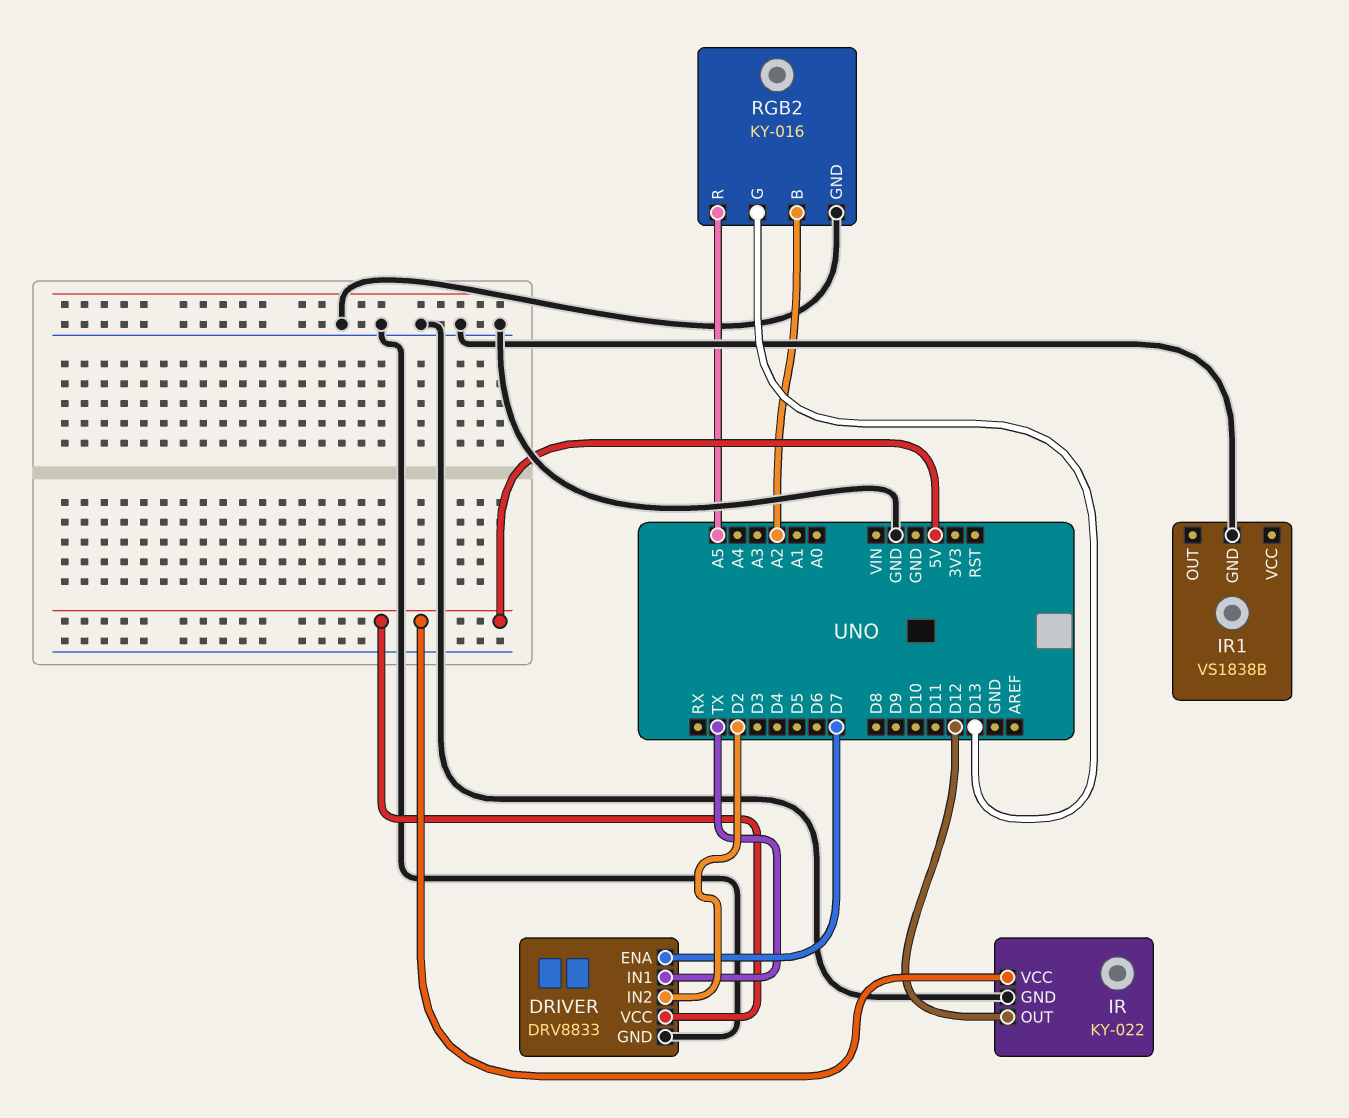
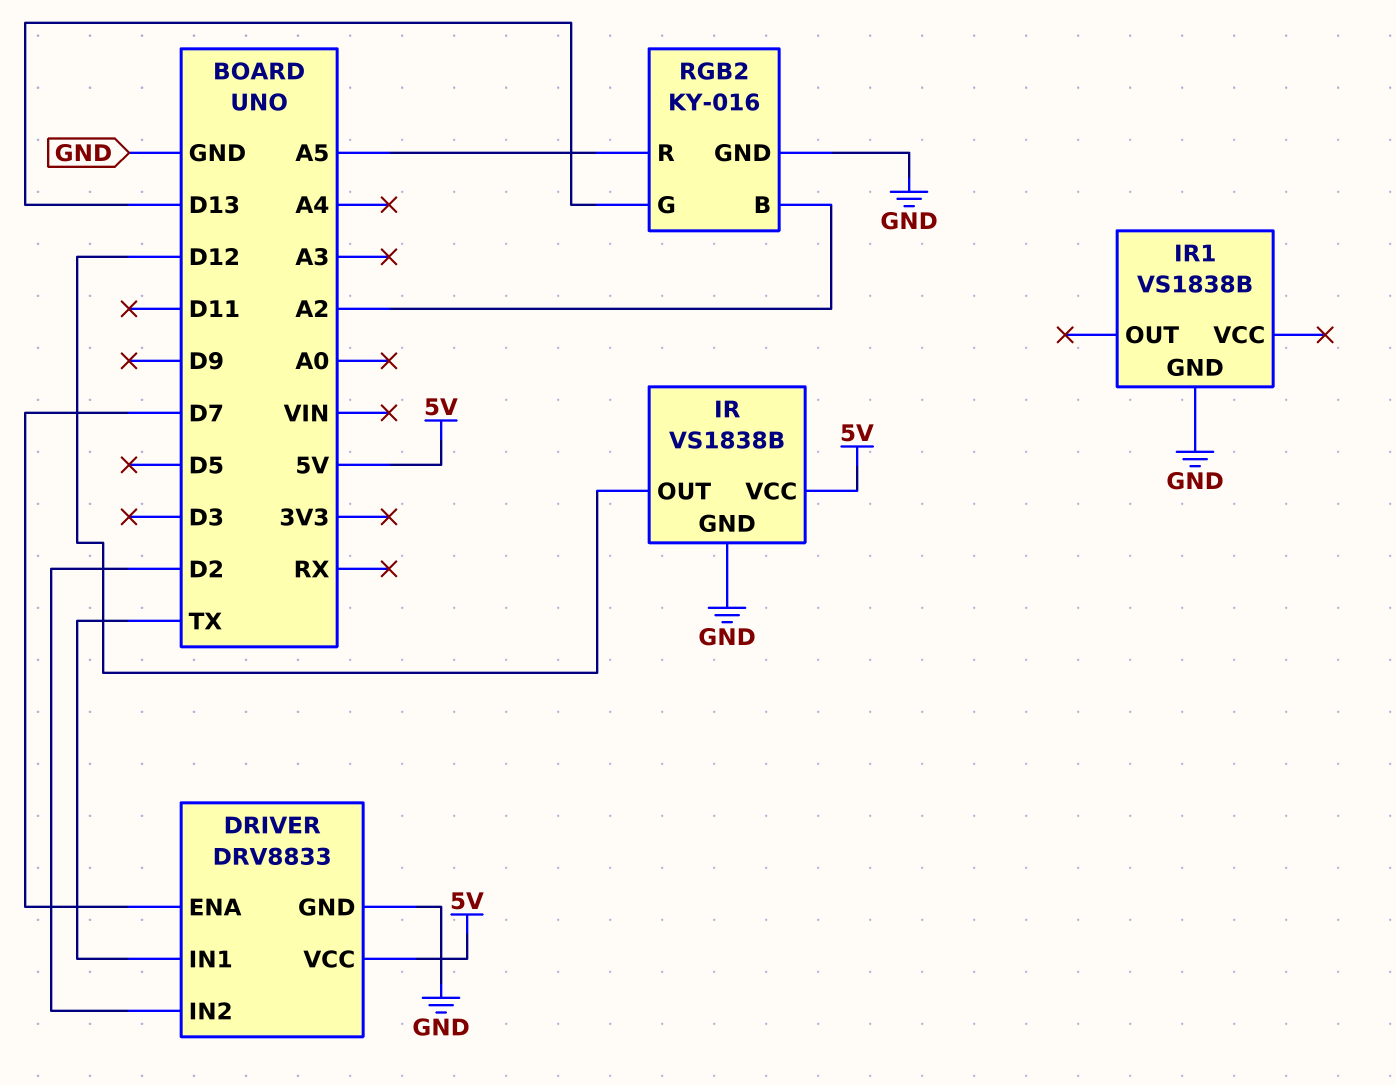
IR: KY-022 -> VS1838B

